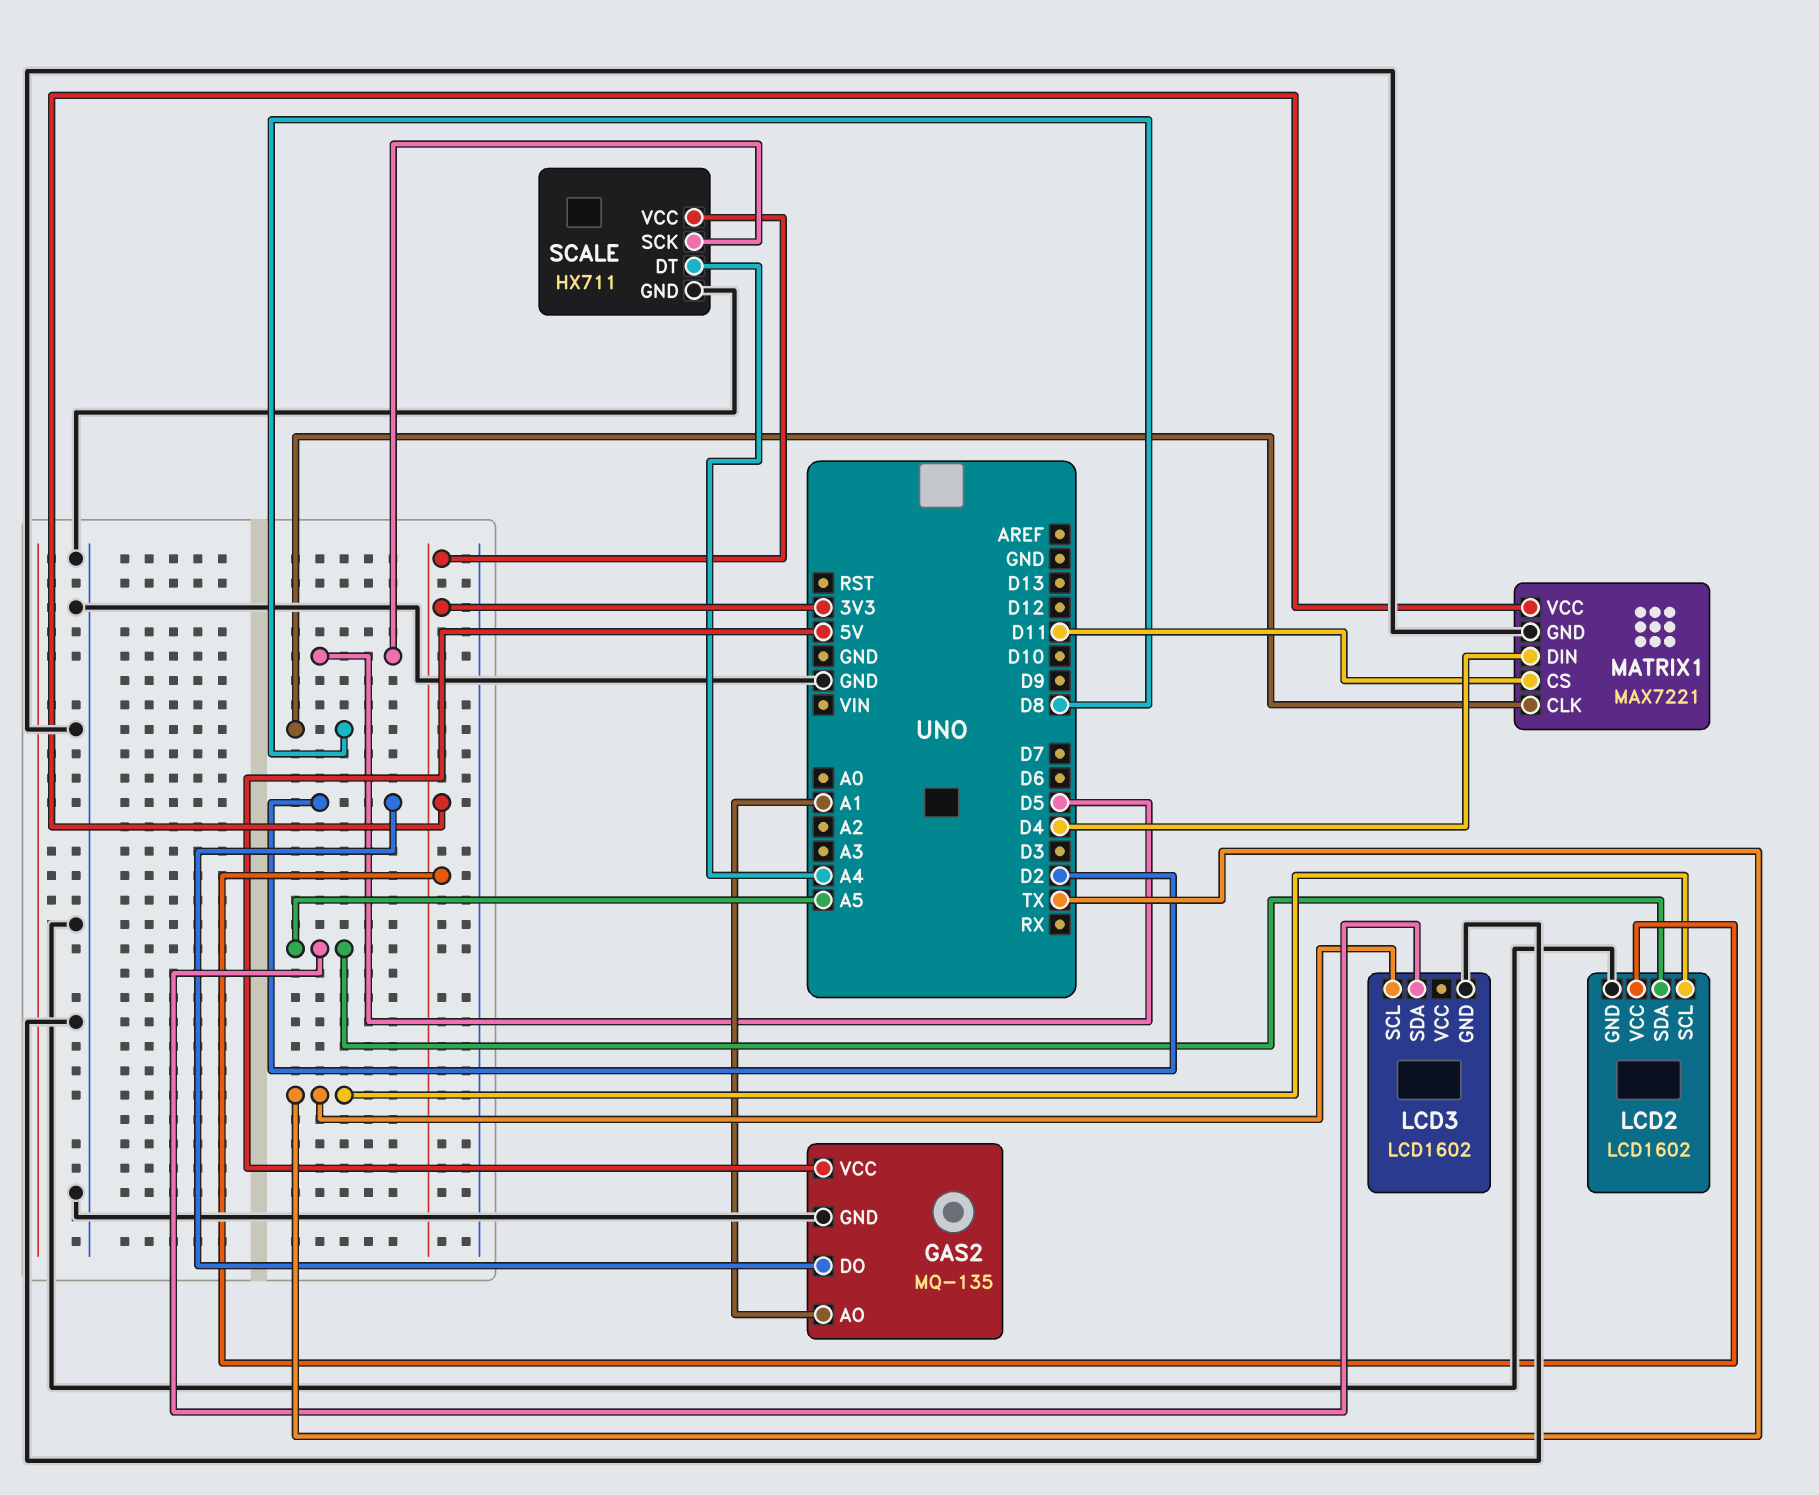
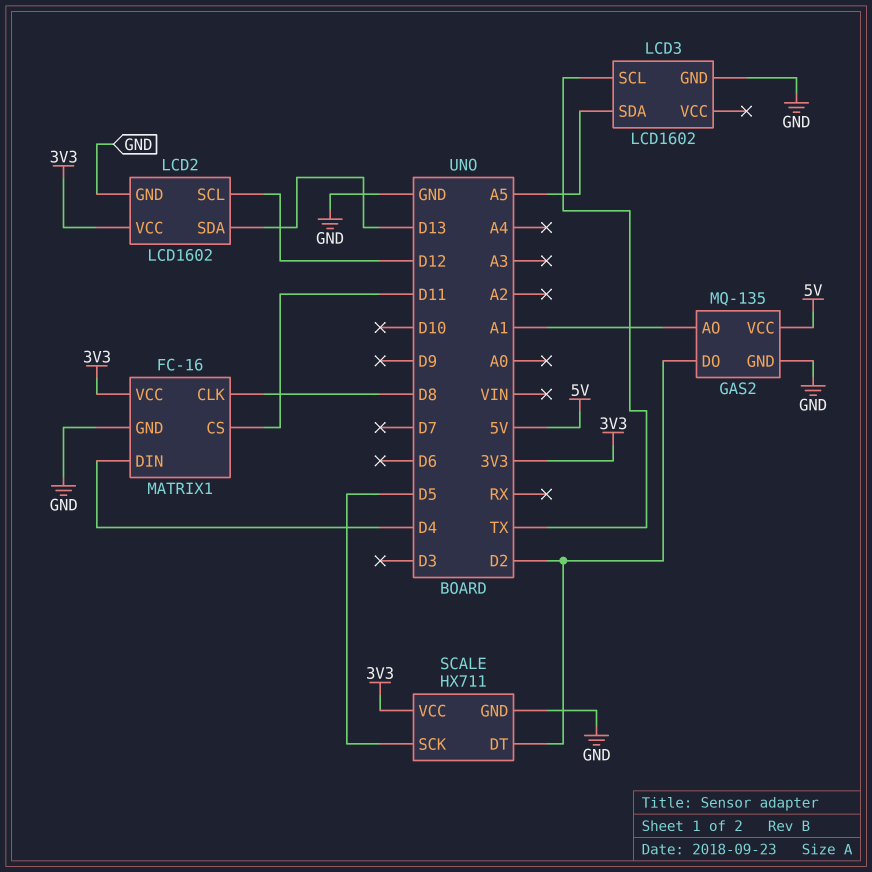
LCD2 pin SCL: TX -> D12
LCD2 pin SDA: A5 -> D13
MATRIX1: MAX7221 -> FC-16
SCALE pin DT: A4 -> D2

